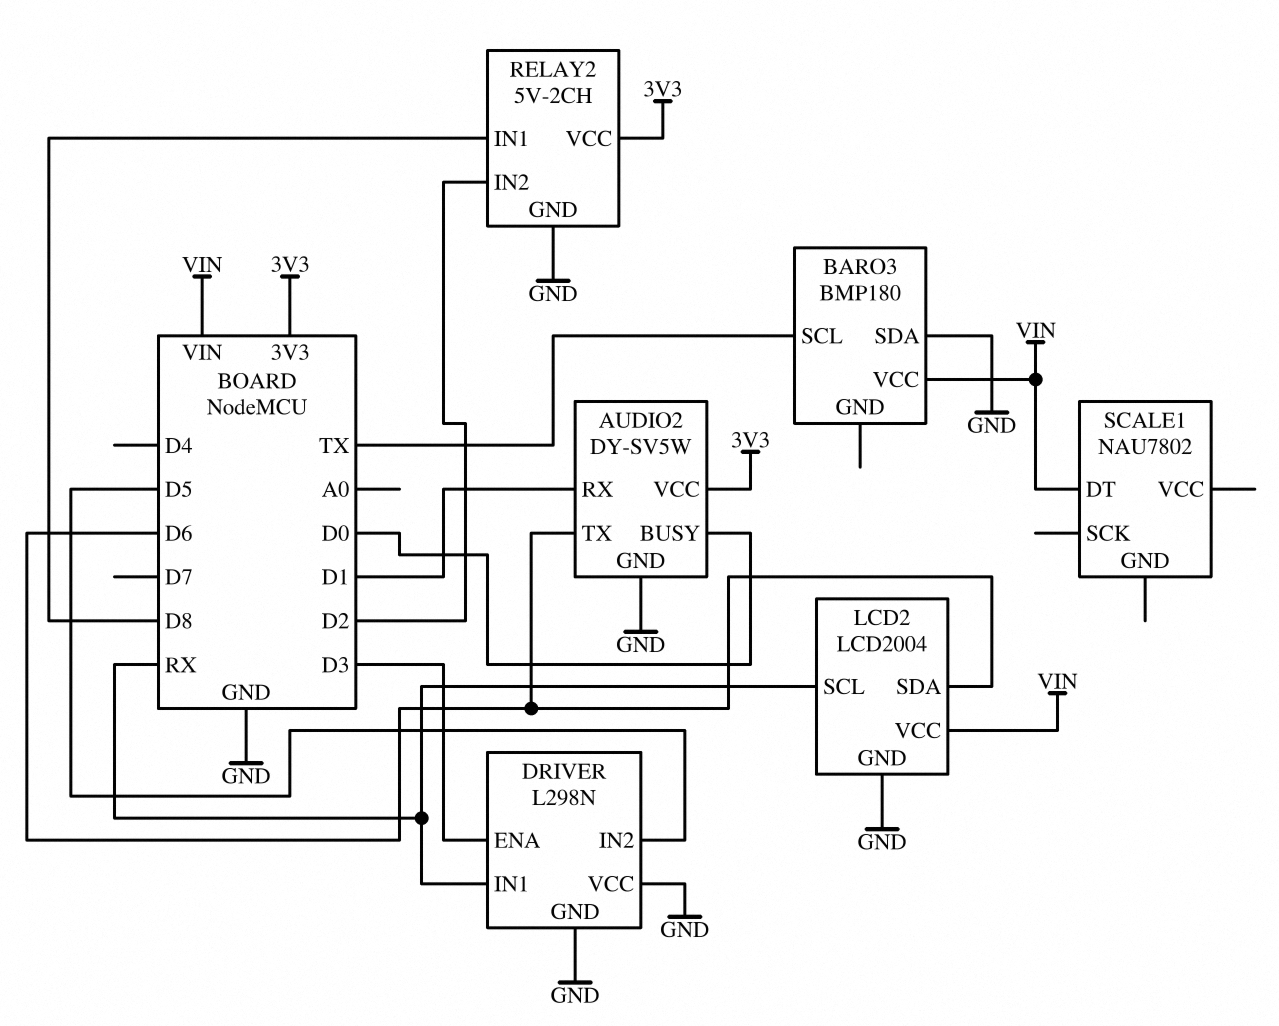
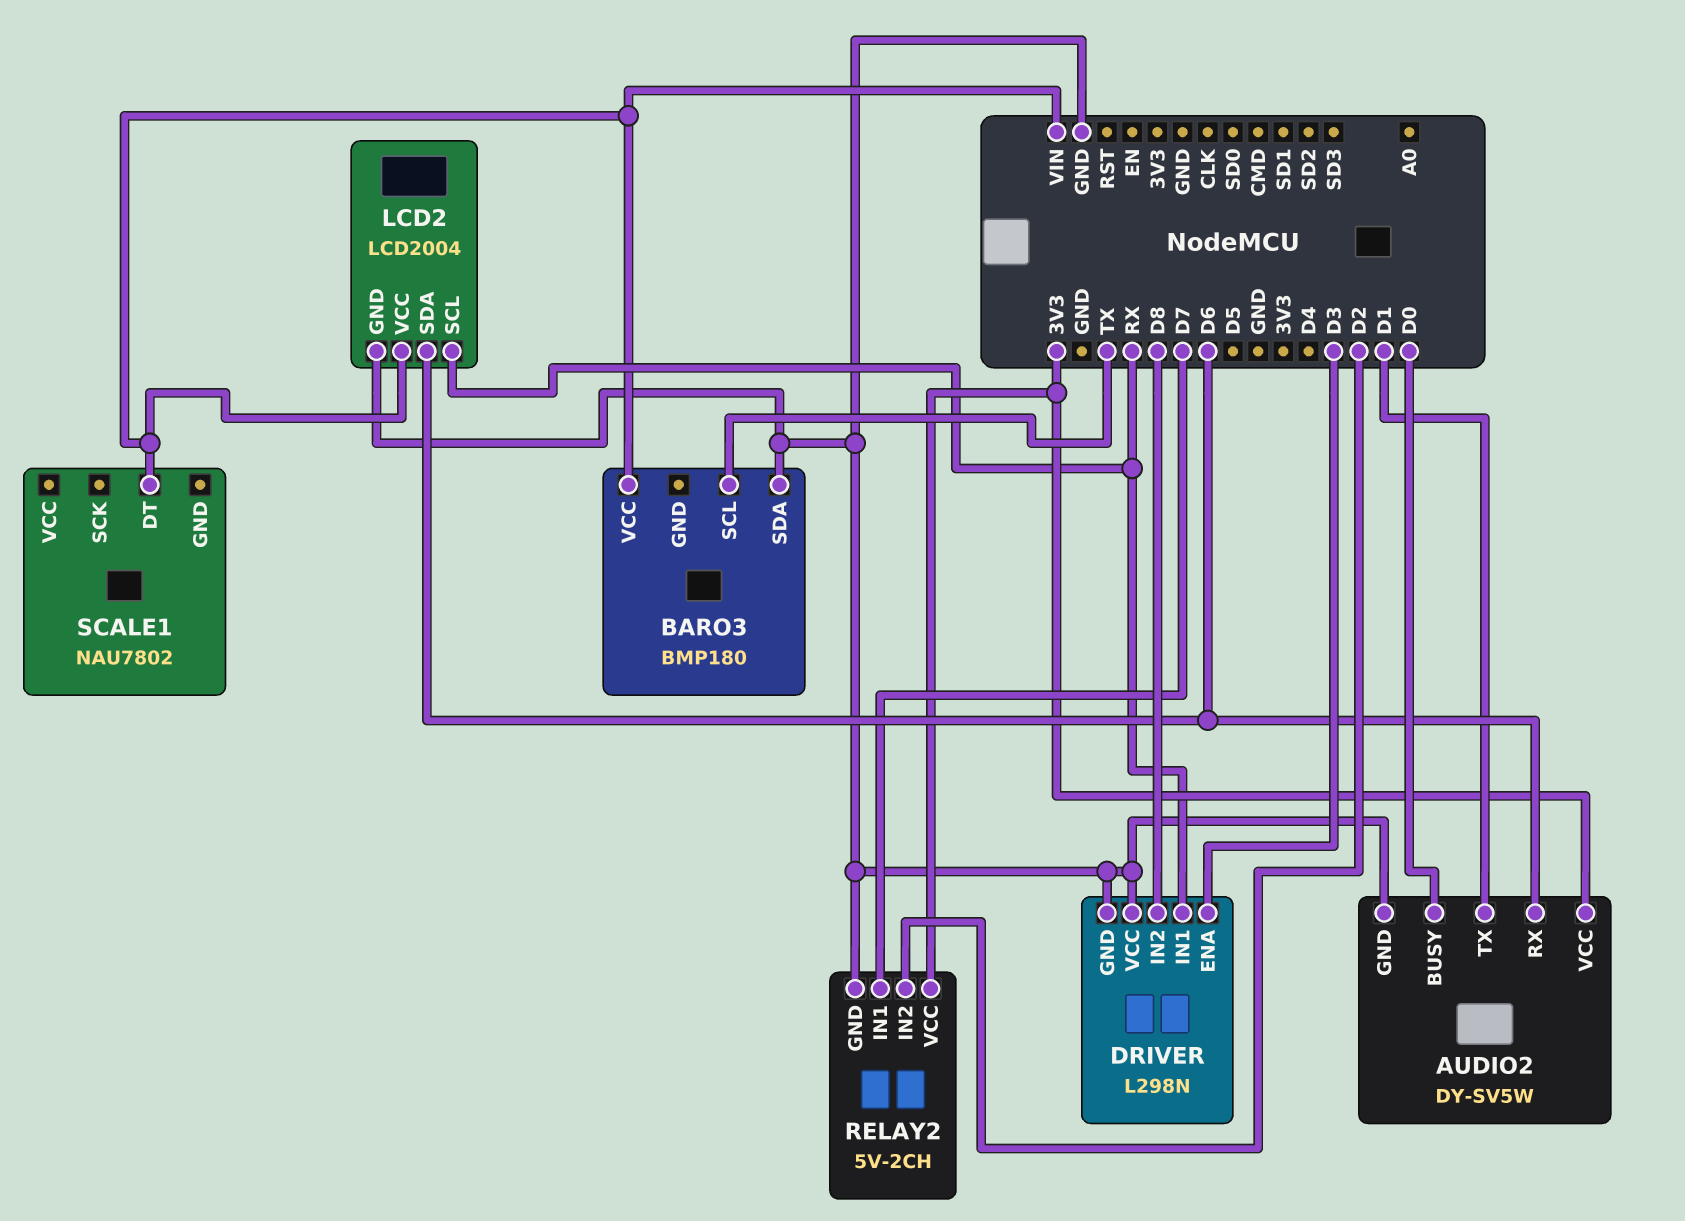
AUDIO2 pin RX: D1 -> D6
AUDIO2 pin TX: D6 -> D1
DRIVER pin IN2: D5 -> D8
RELAY2 pin IN1: D8 -> D7

